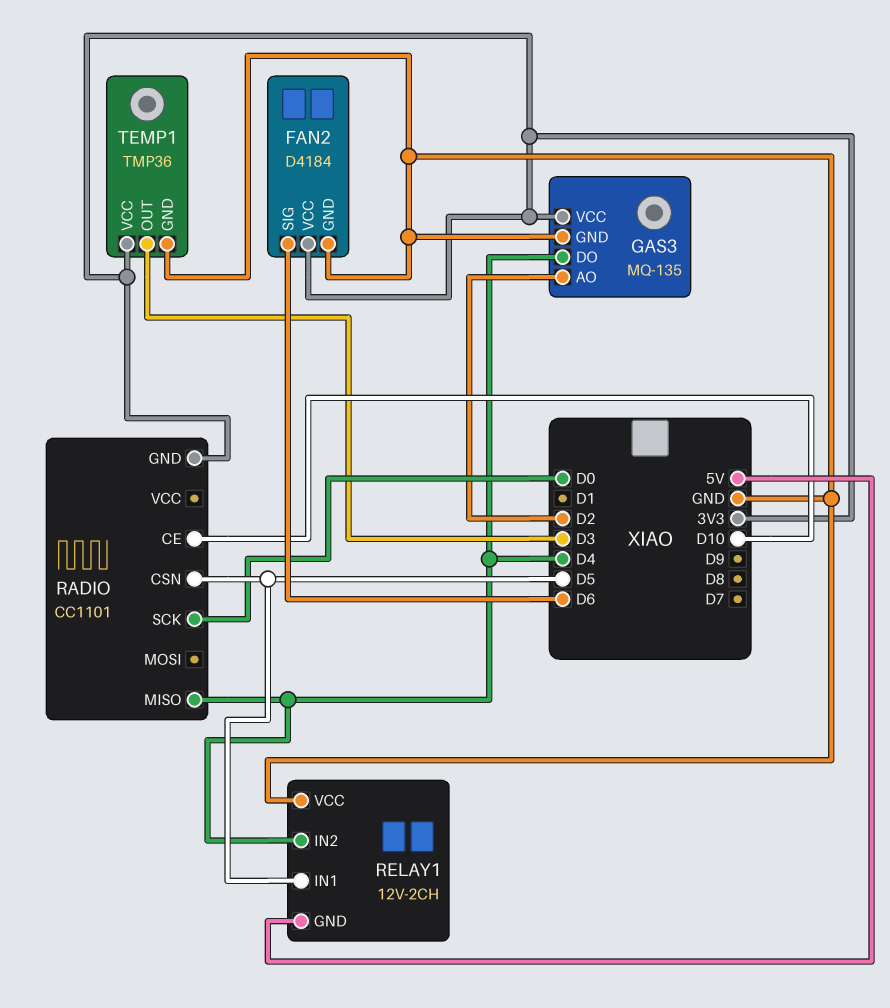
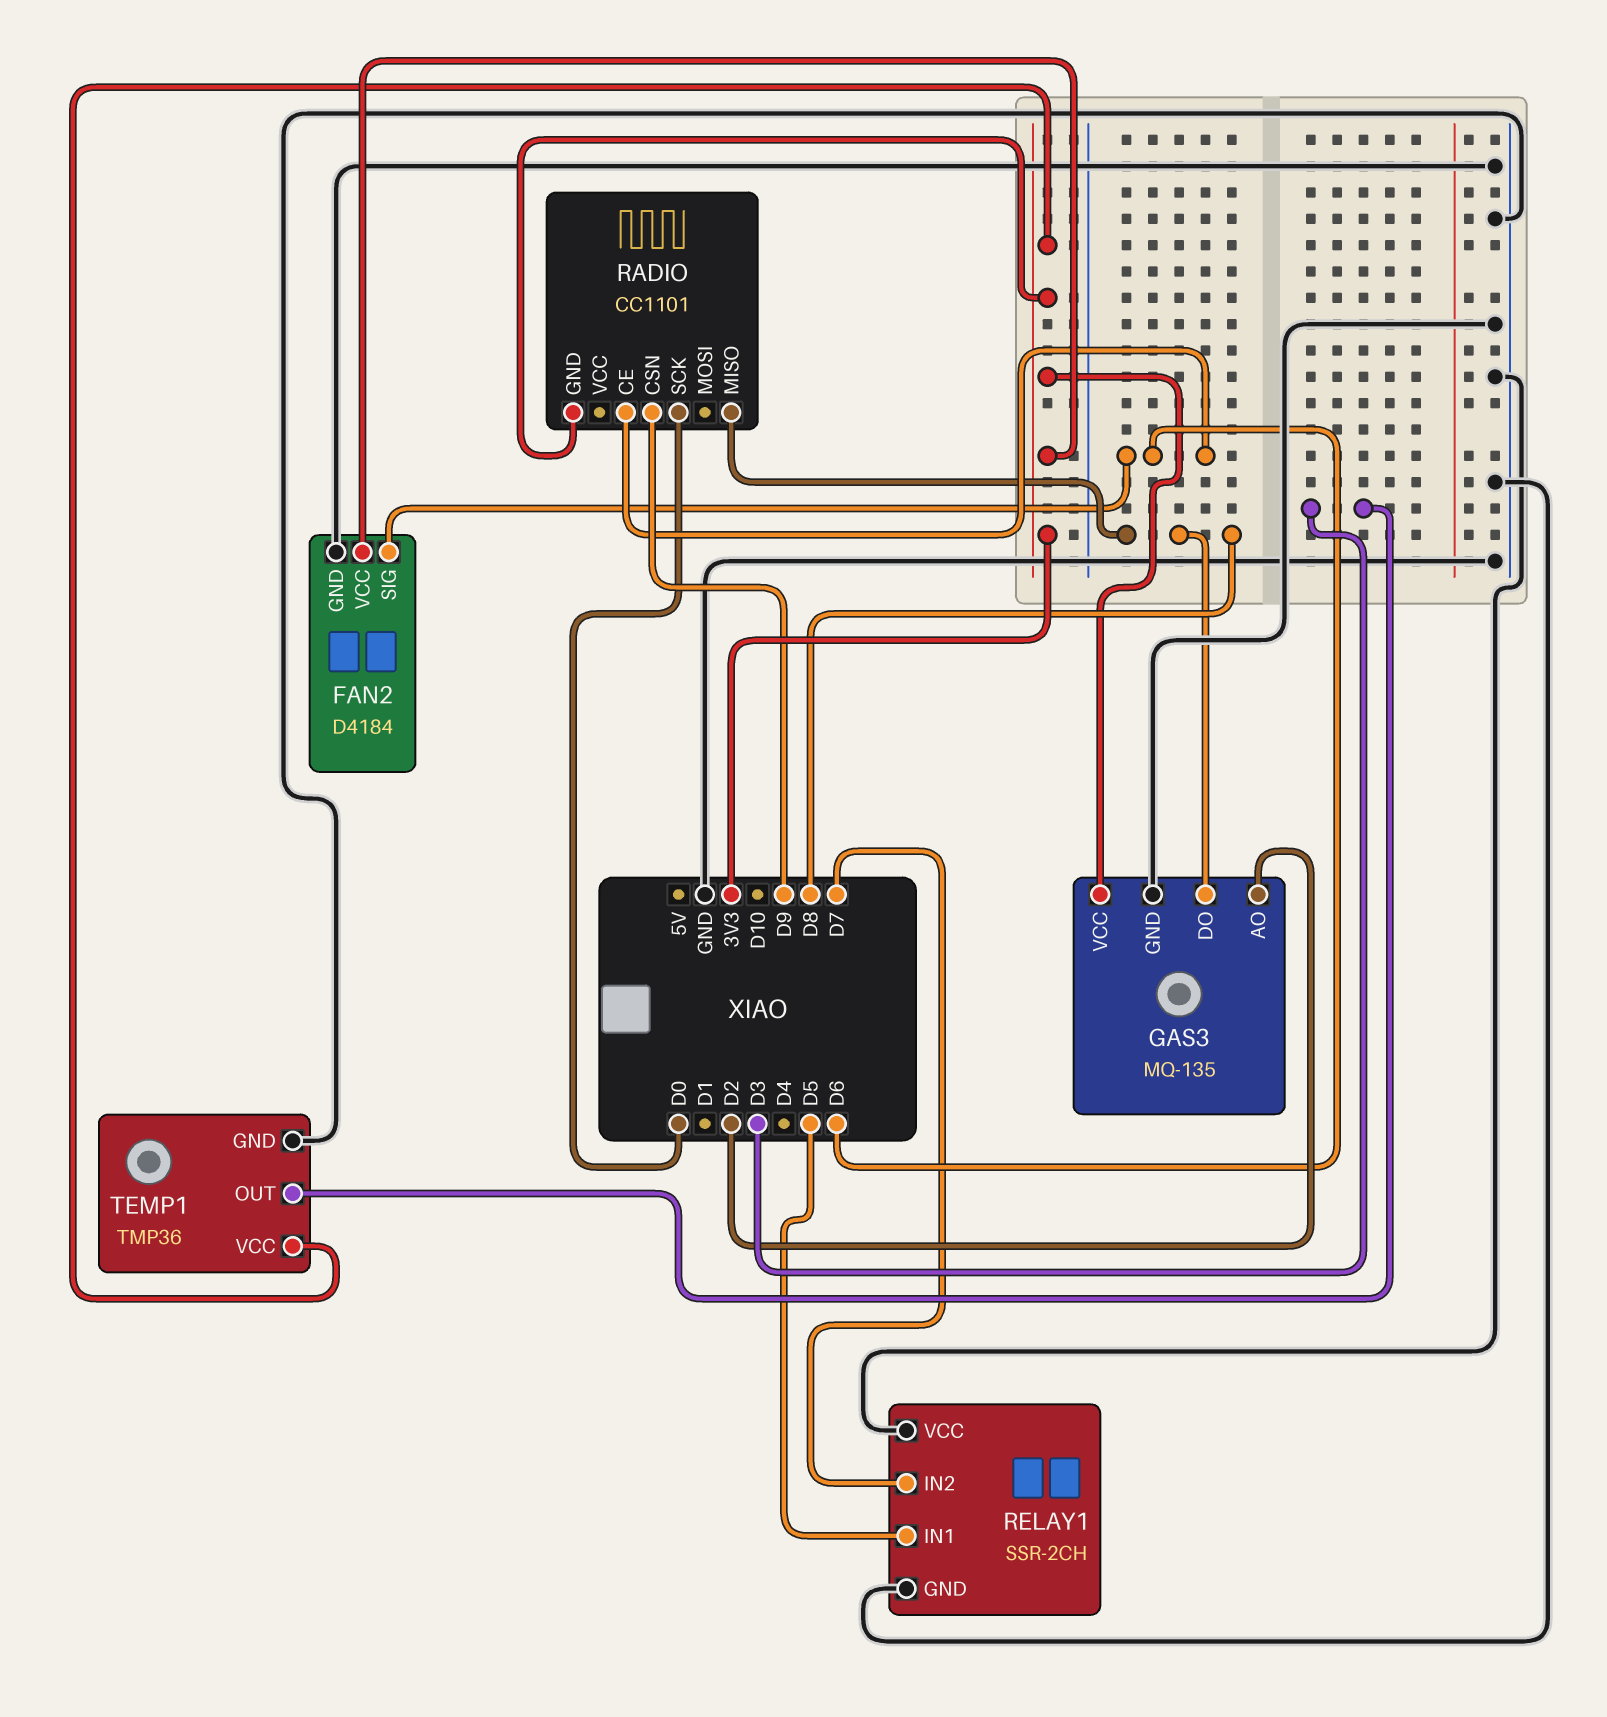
GAS3 pin DO: D4 -> D8
RADIO pin CE: D10 -> D6
RADIO pin CSN: D5 -> D9
RADIO pin MISO: D4 -> D8
RELAY1: 12V-2CH -> SSR-2CH
RELAY1 pin GND: 5V -> GND
RELAY1 pin IN2: D4 -> D7

